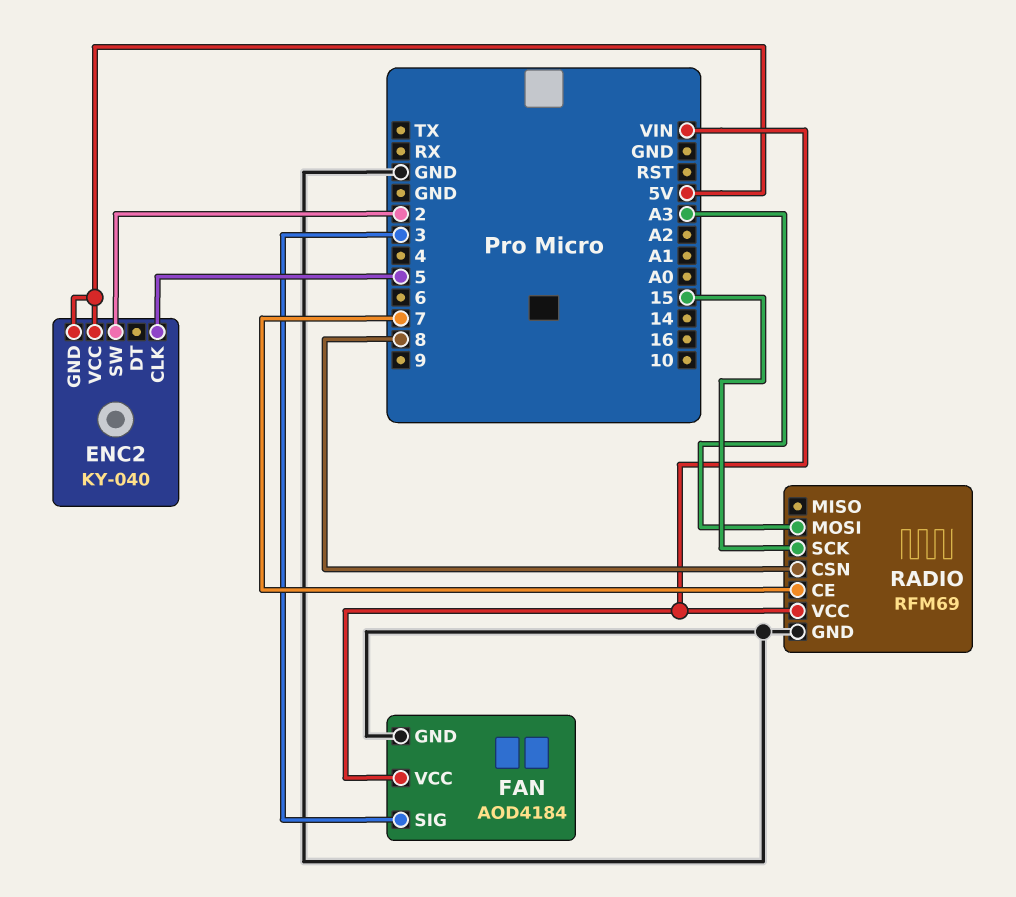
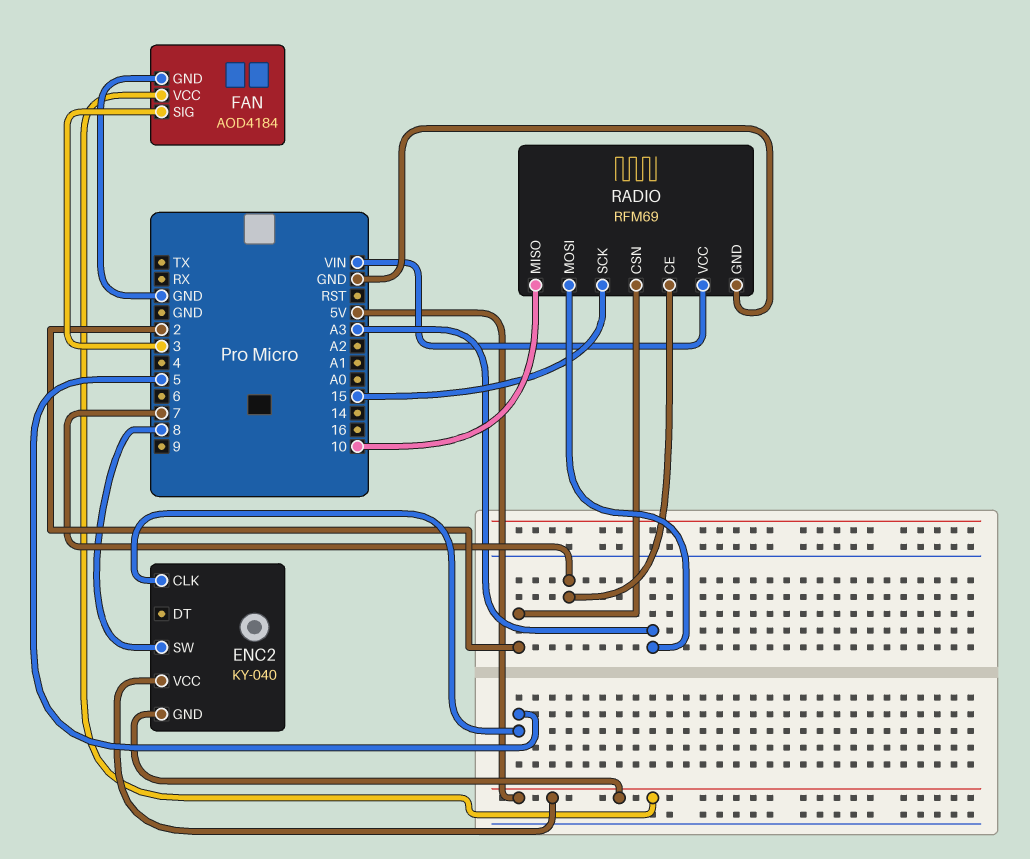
ENC2 pin SW: 2 -> 8
FAN pin VCC: VIN -> 5V
RADIO pin CSN: 8 -> 2
RADIO pin MISO: none -> 10

